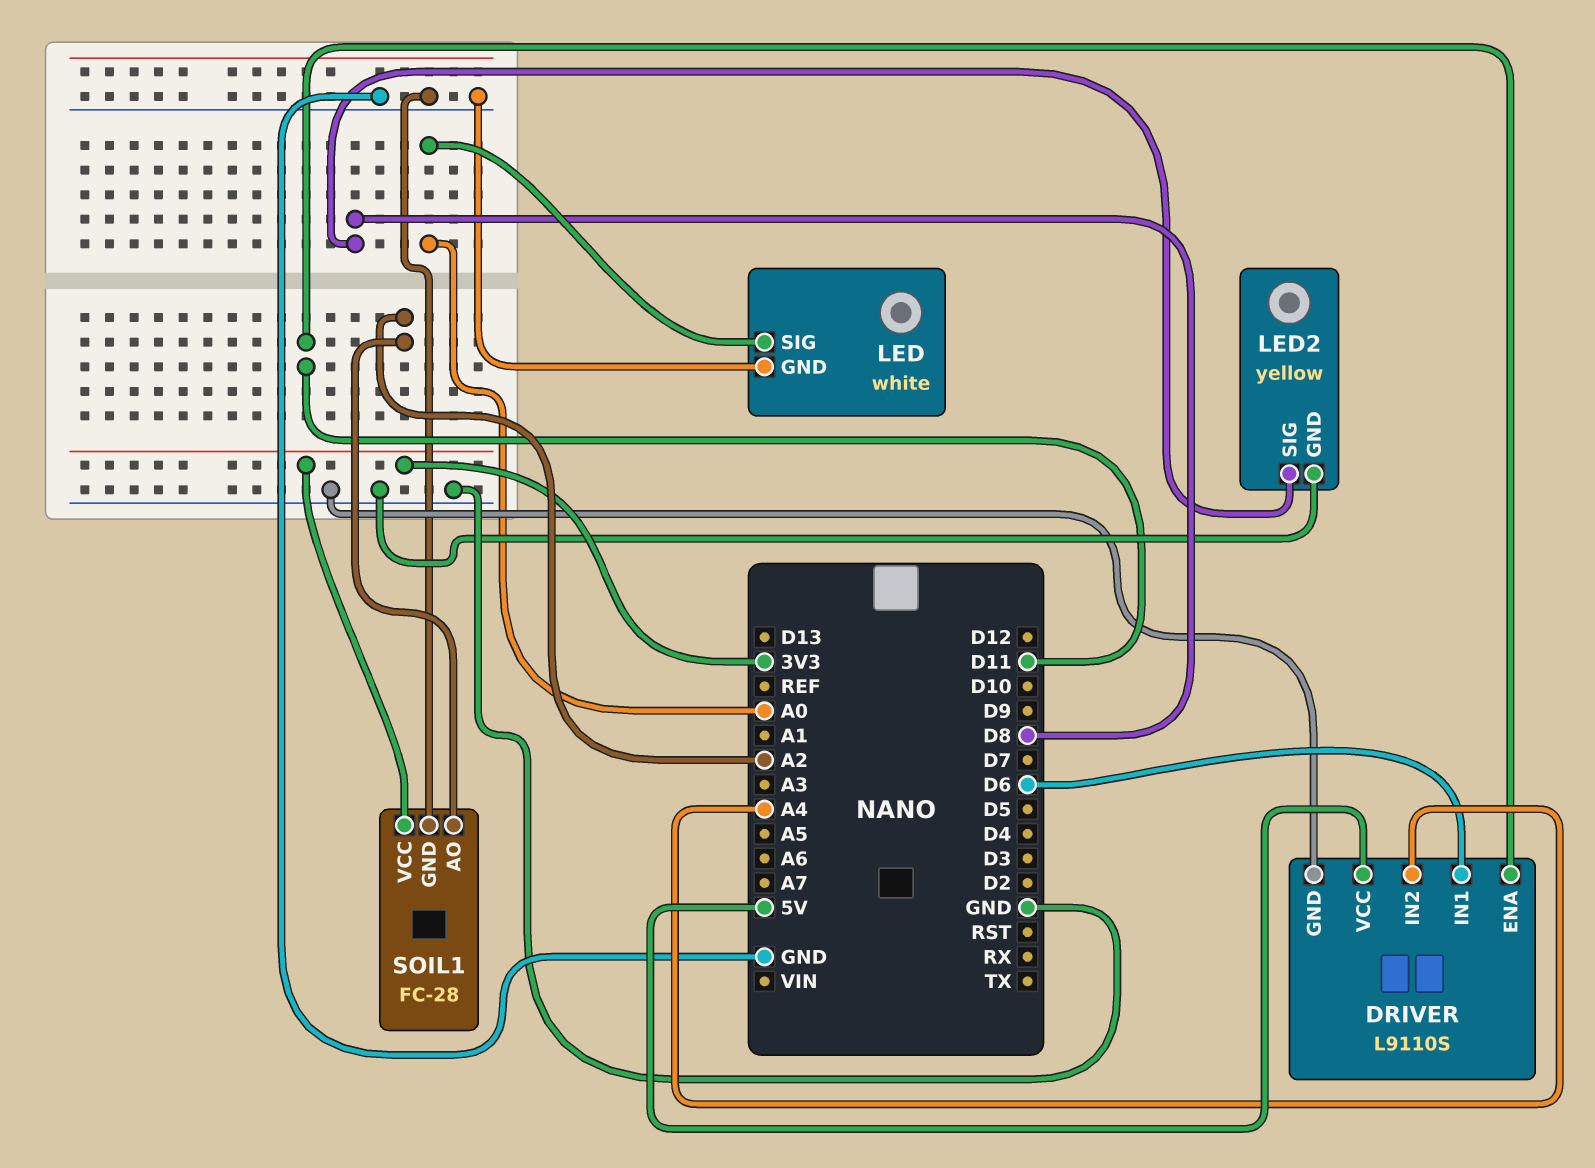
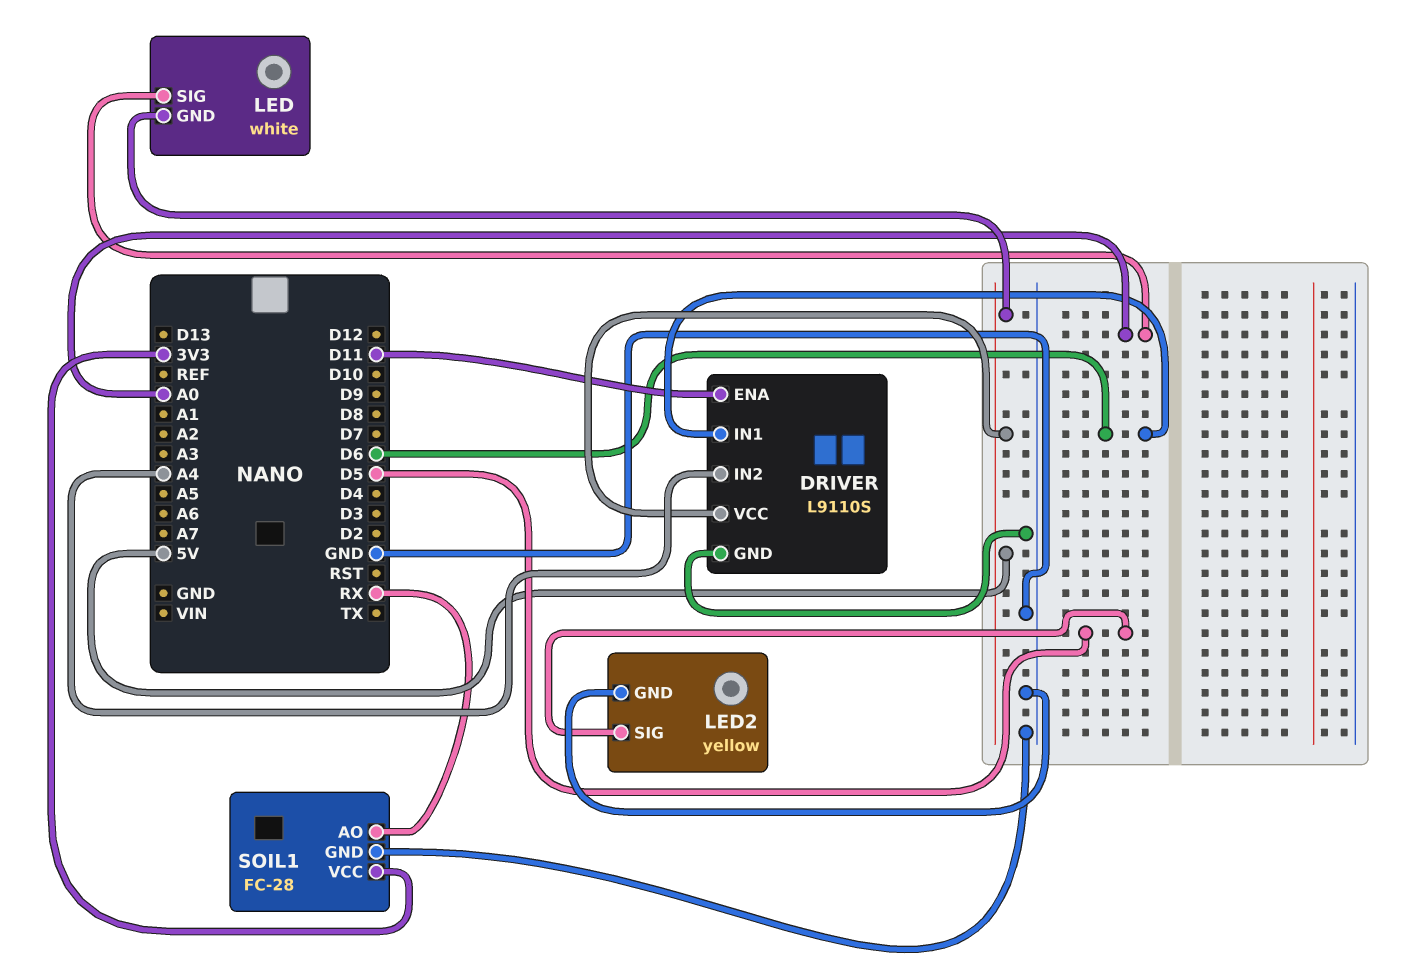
LED pin GND: GND -> 5V
LED2 pin SIG: D8 -> D5
SOIL1 pin AO: A2 -> RX

